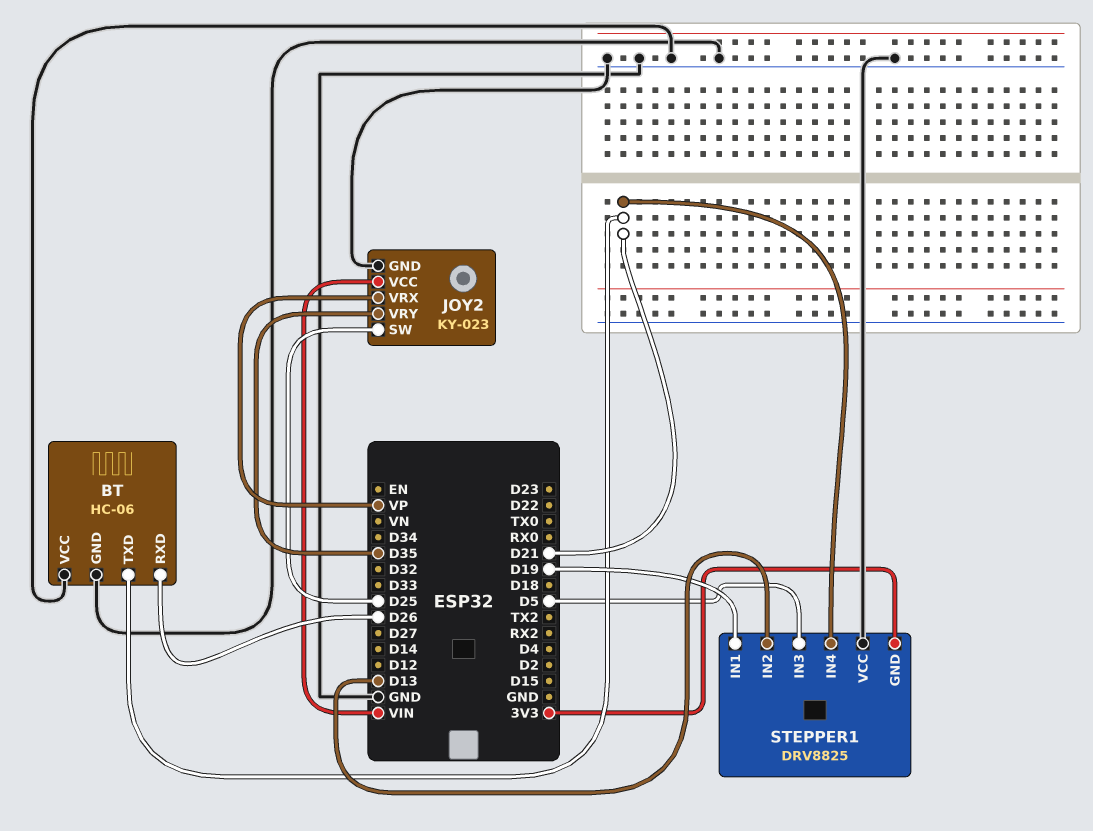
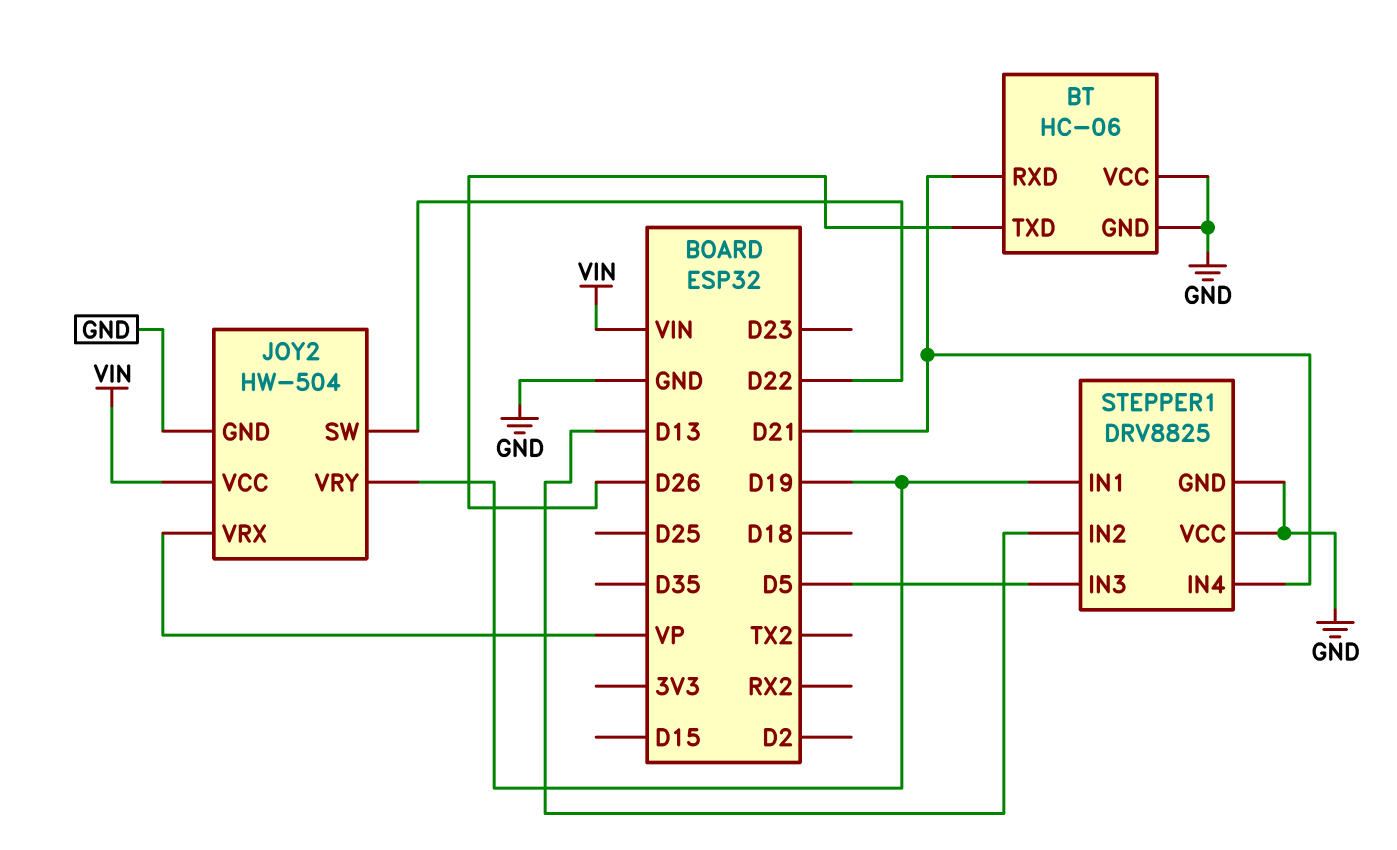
BT pin RXD: D26 -> D21
BT pin TXD: D21 -> D26
JOY2: KY-023 -> HW-504
JOY2 pin SW: D25 -> D22
JOY2 pin VRY: D35 -> D19
STEPPER1 pin GND: 3V3 -> GND

